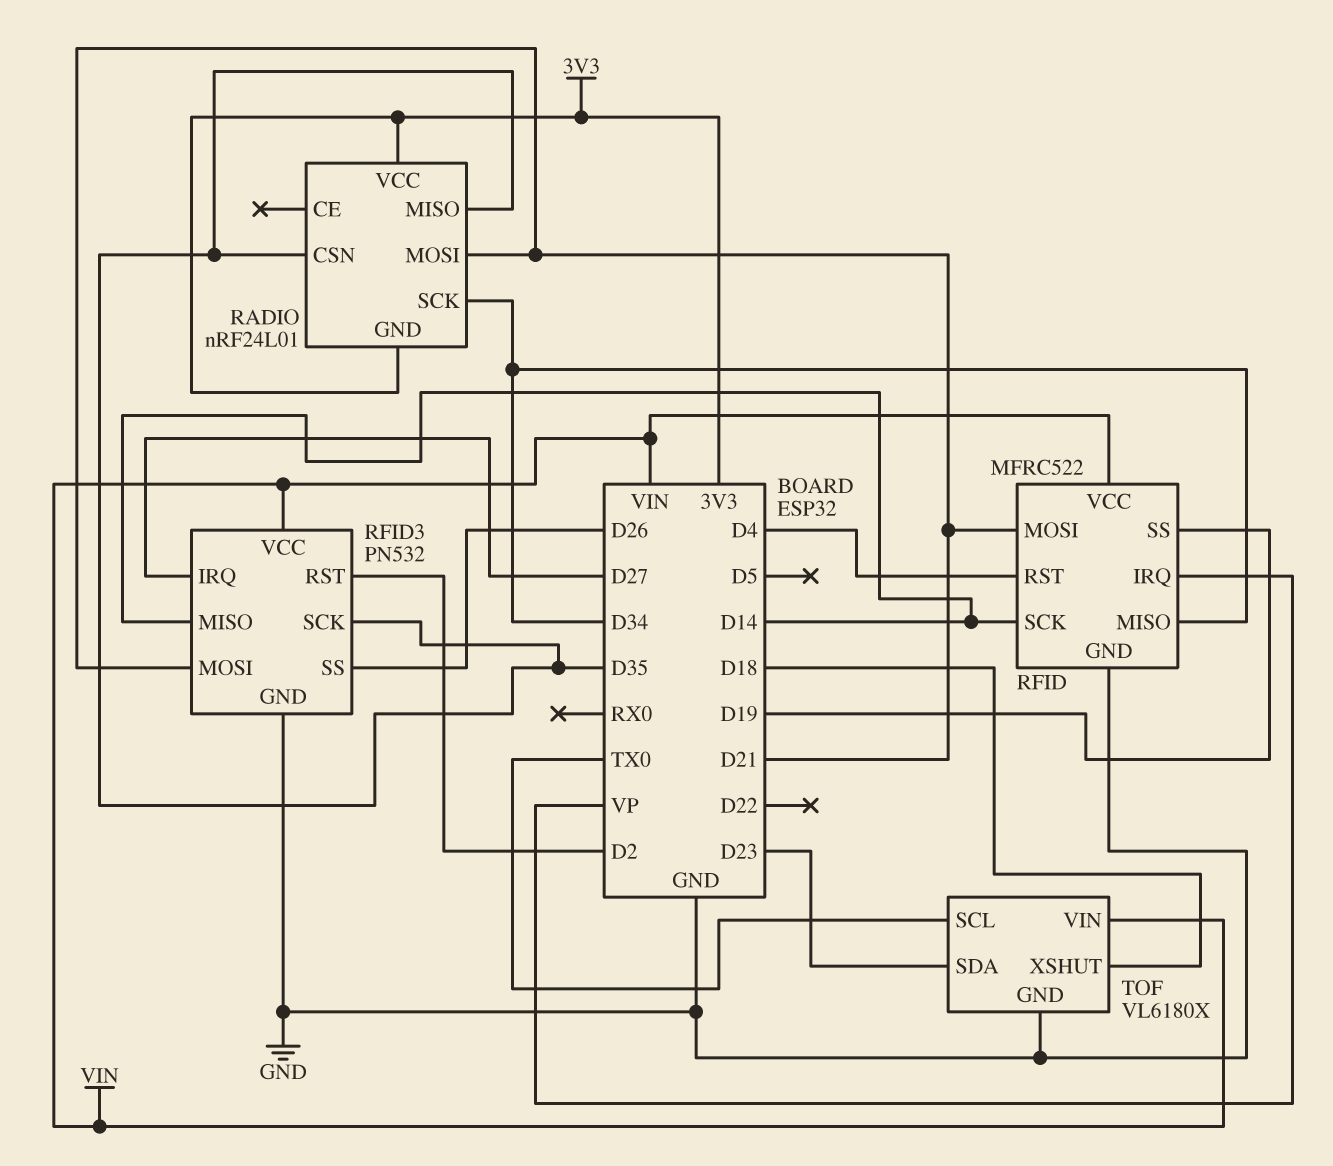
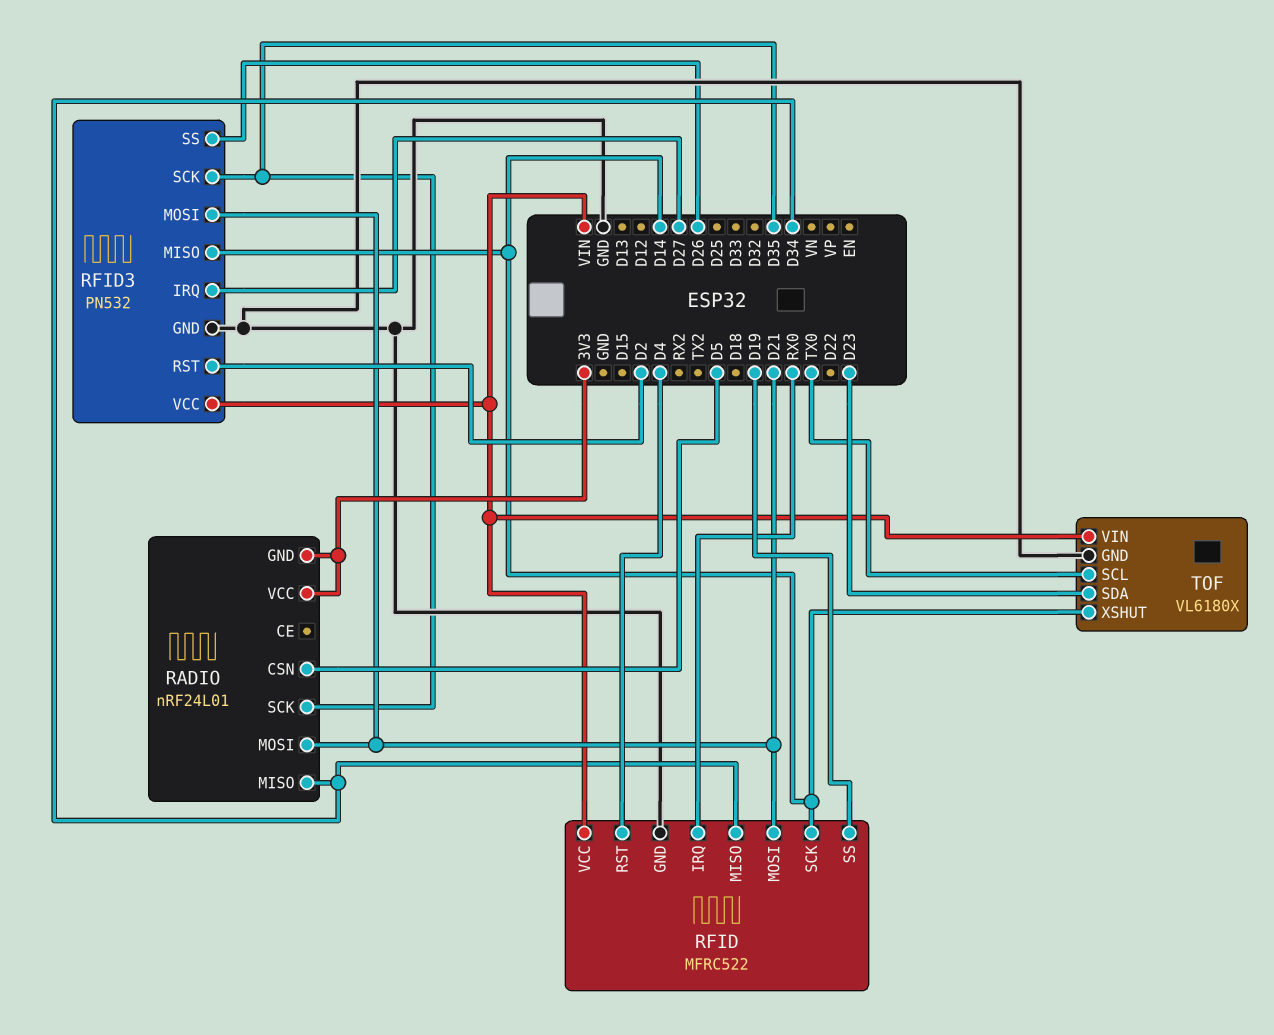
RADIO pin CSN: D35 -> D5
RADIO pin MISO: D35 -> D34
RADIO pin SCK: D34 -> D35
RFID pin IRQ: VP -> RX0
TOF pin XSHUT: D18 -> D14

